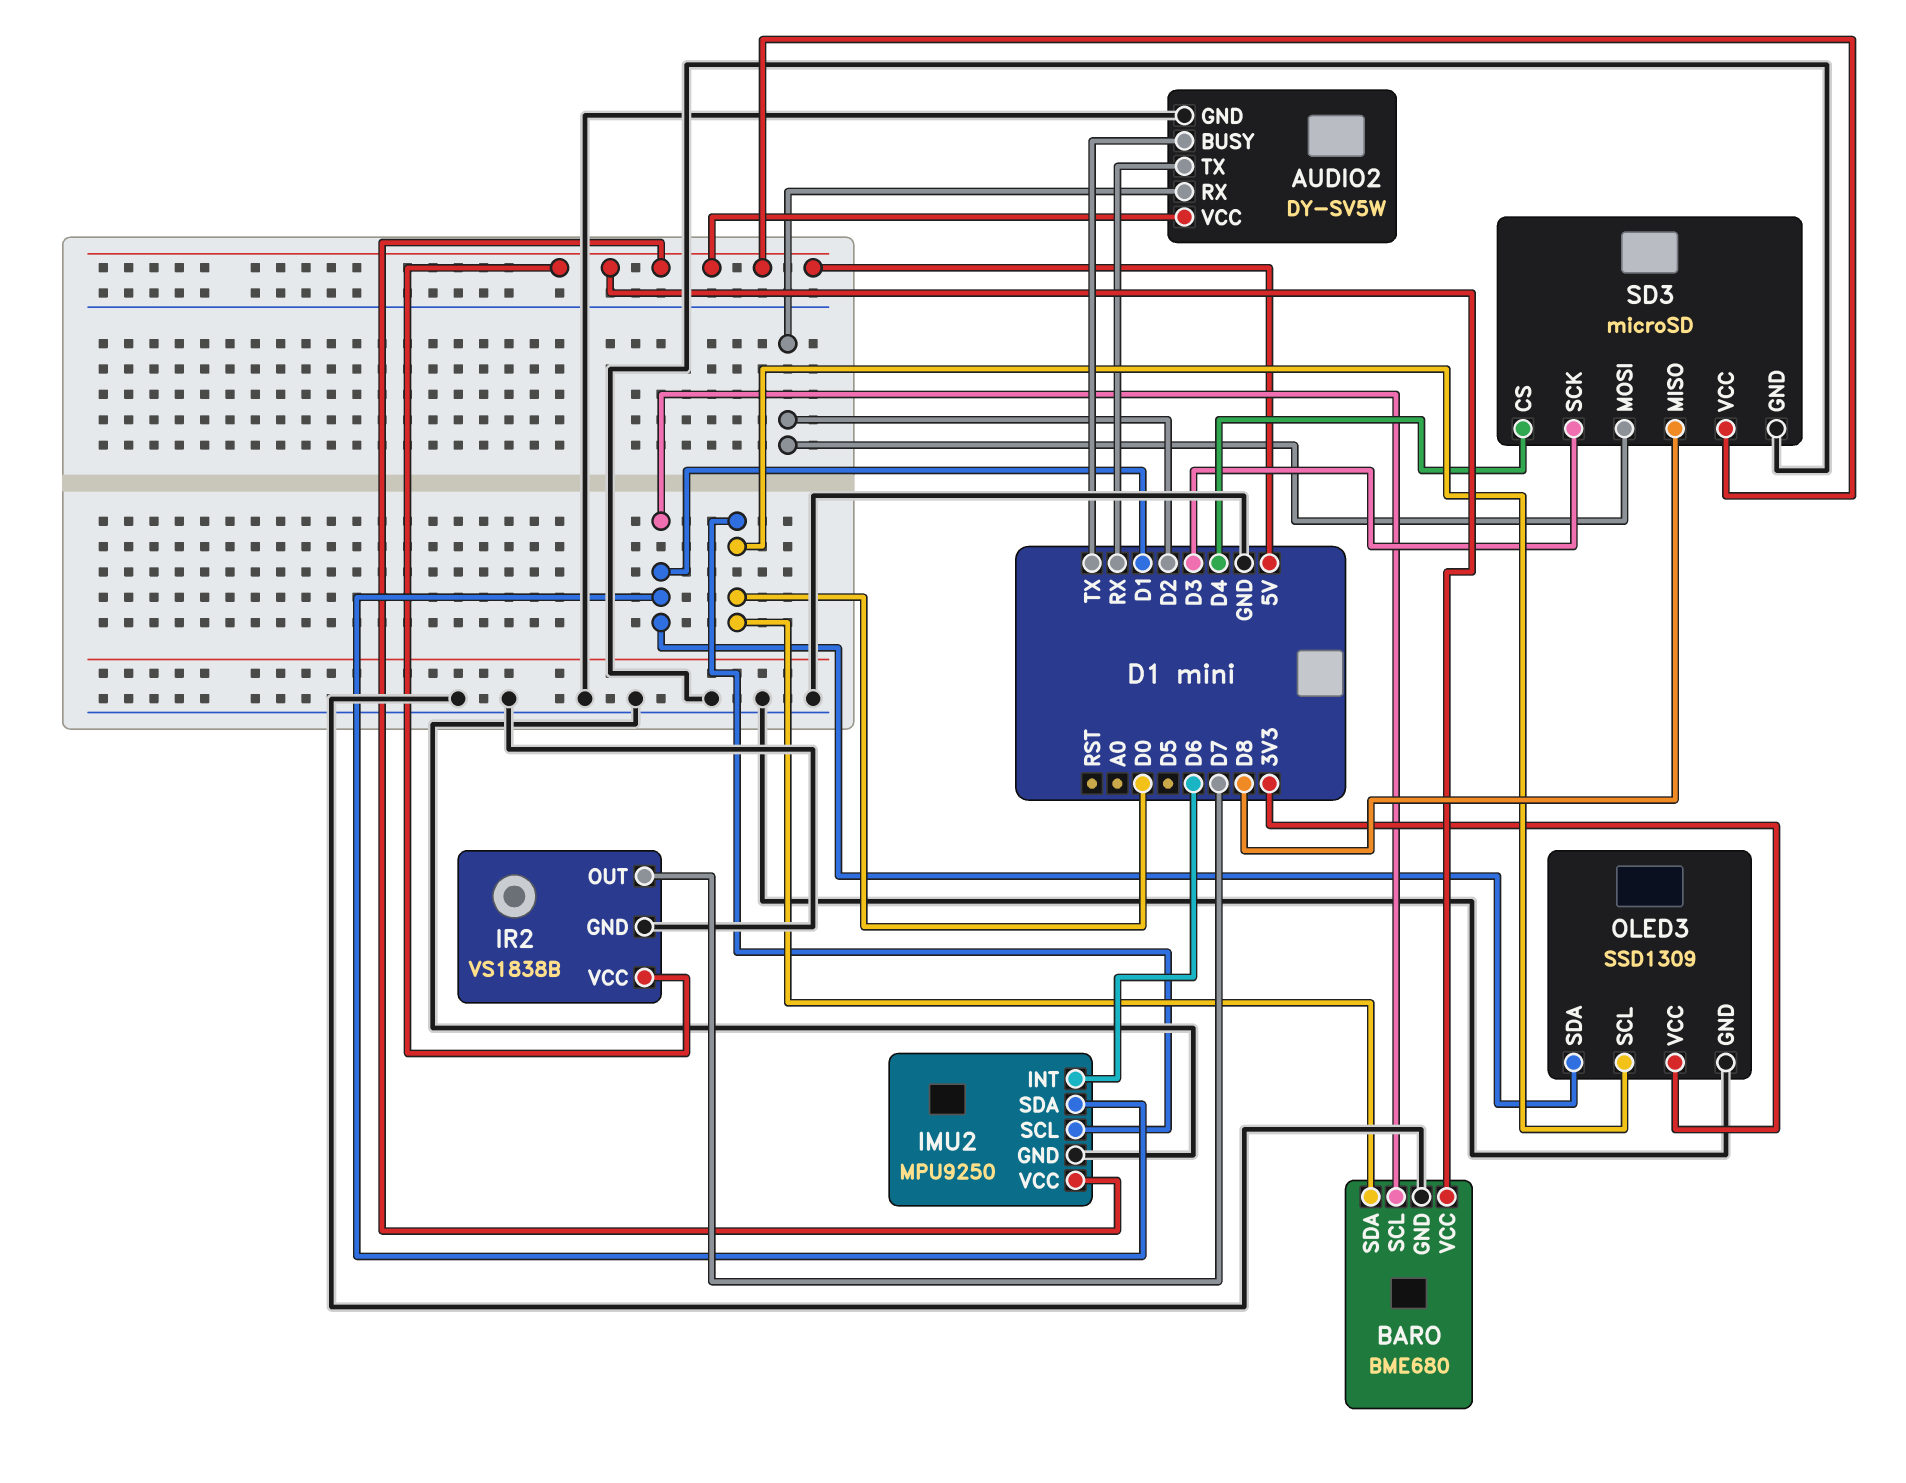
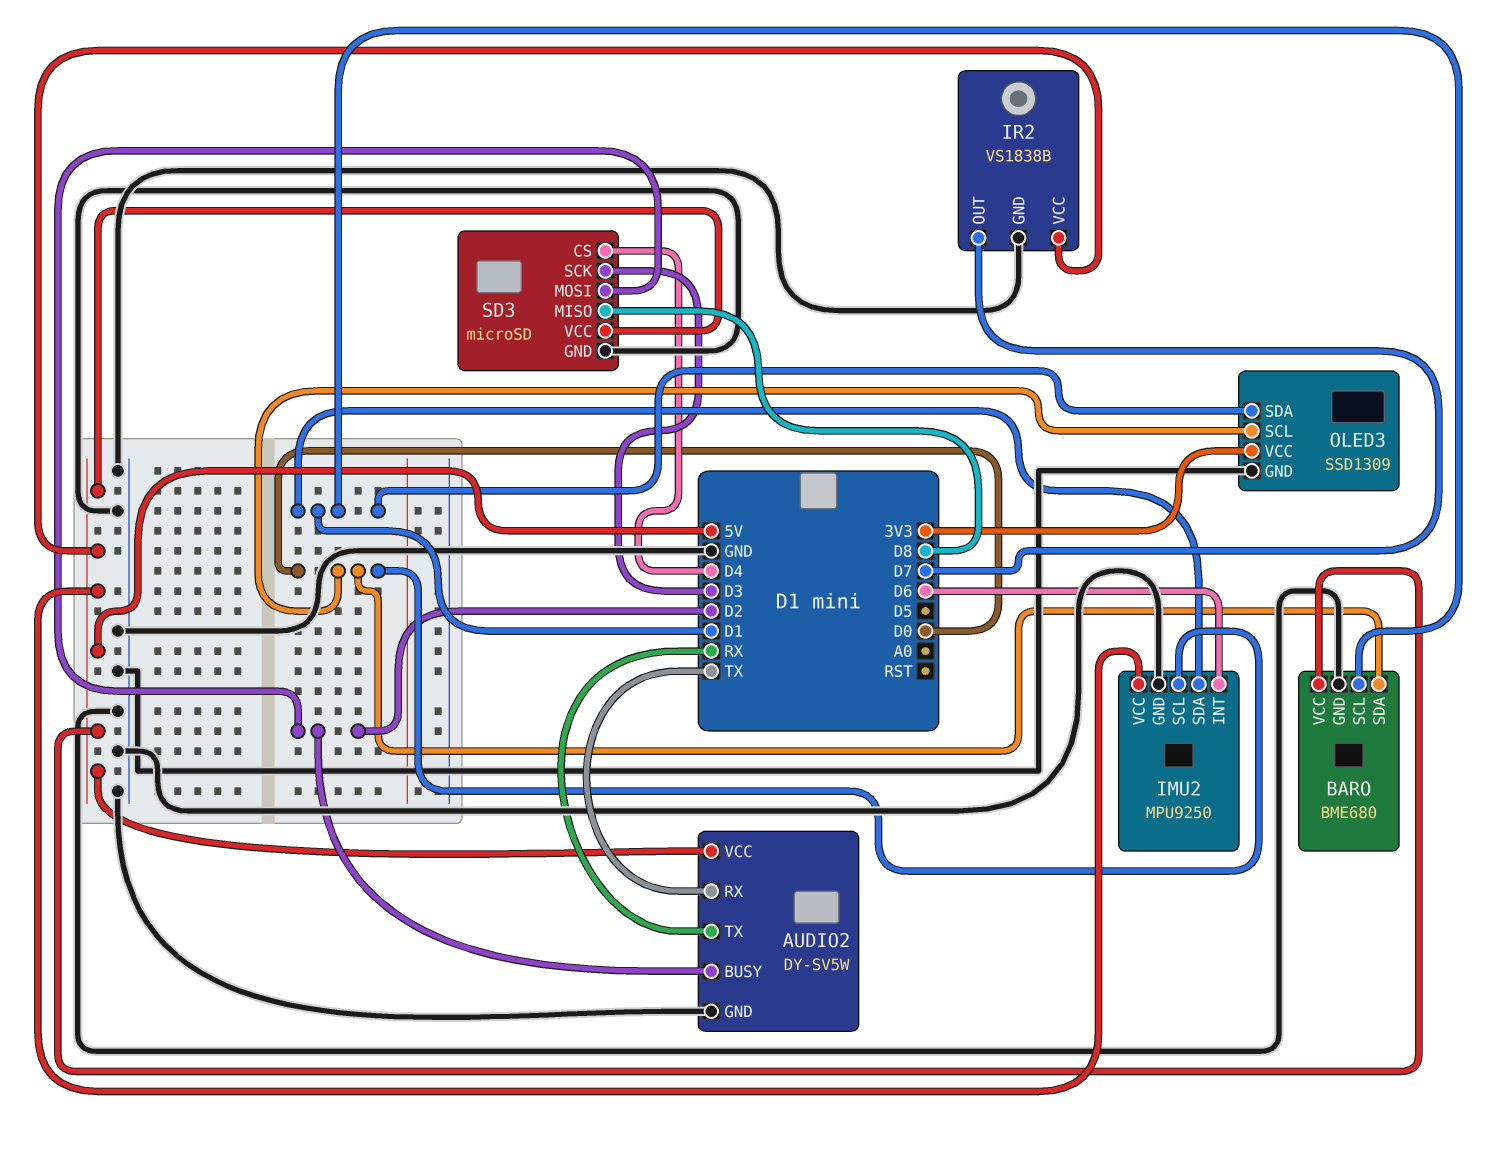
AUDIO2 pin BUSY: TX -> D2
AUDIO2 pin RX: D2 -> TX

